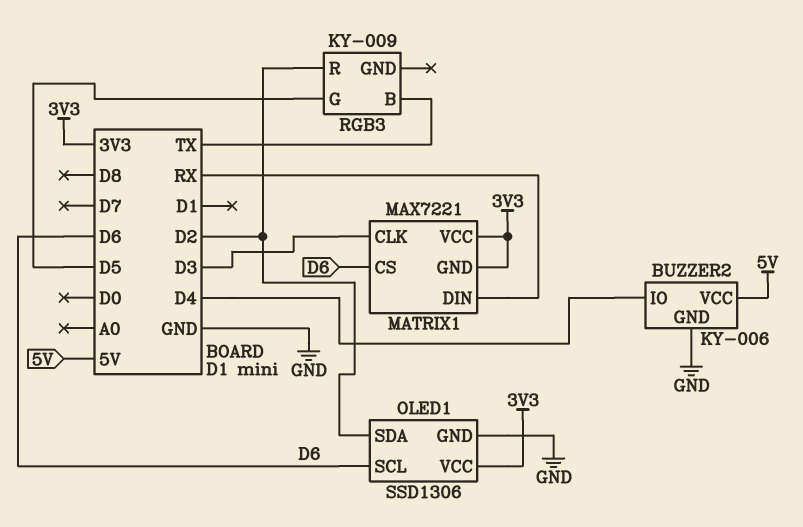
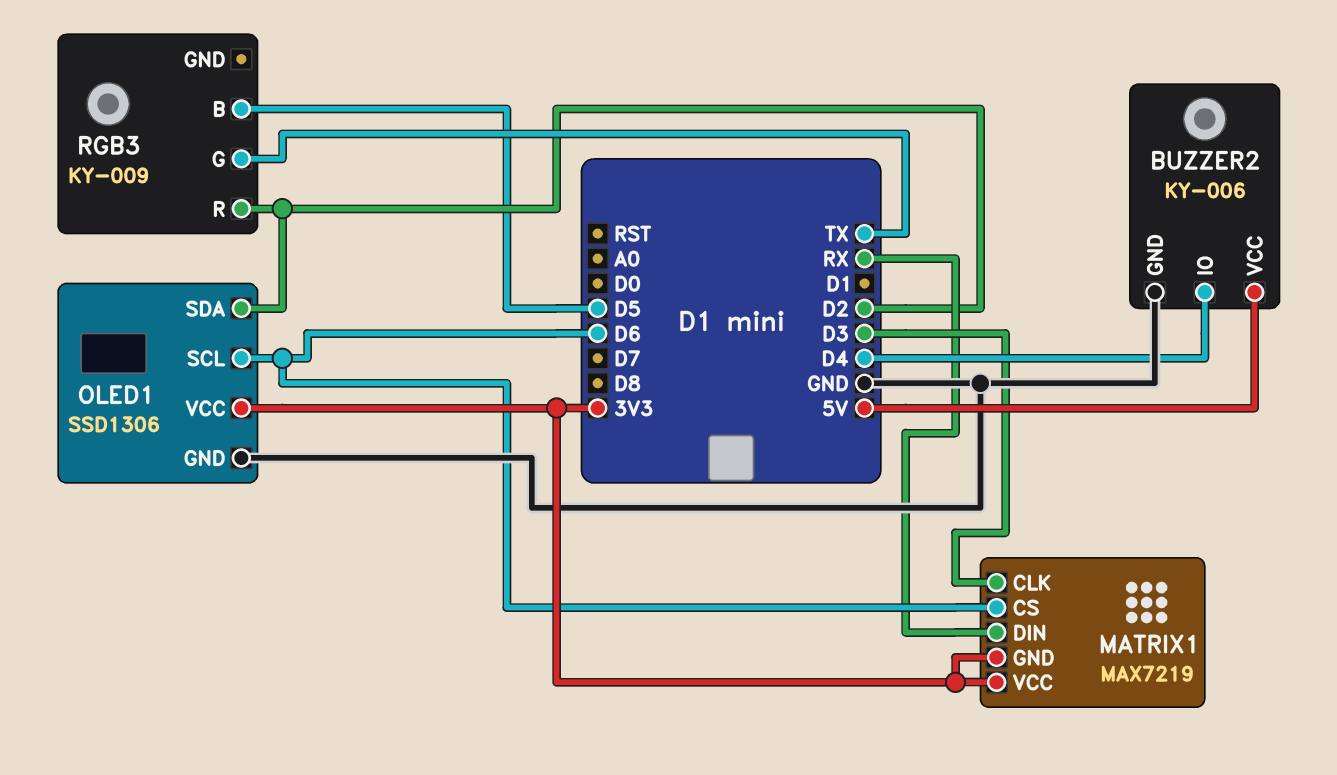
MATRIX1: MAX7221 -> MAX7219
RGB3 pin B: TX -> D5
RGB3 pin G: D5 -> TX

